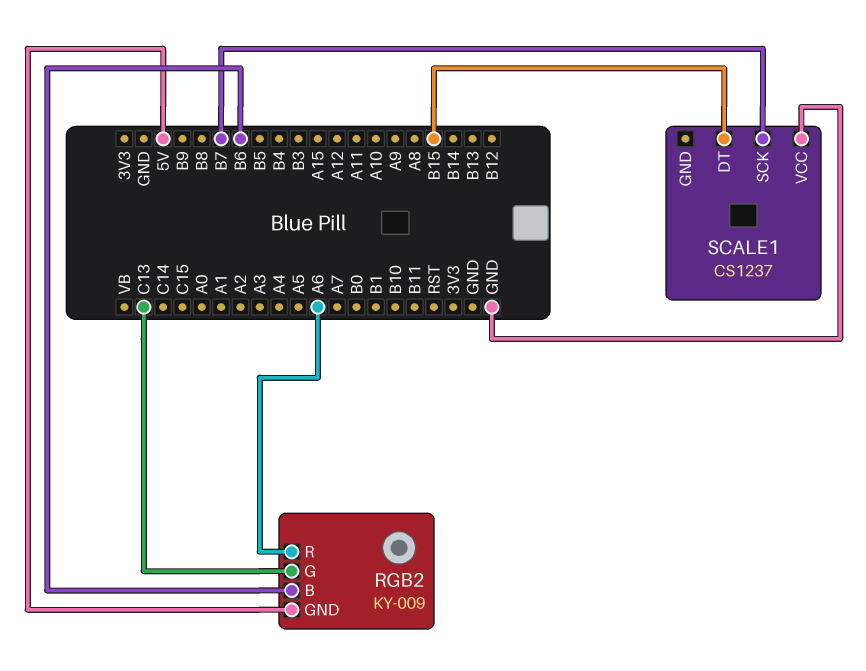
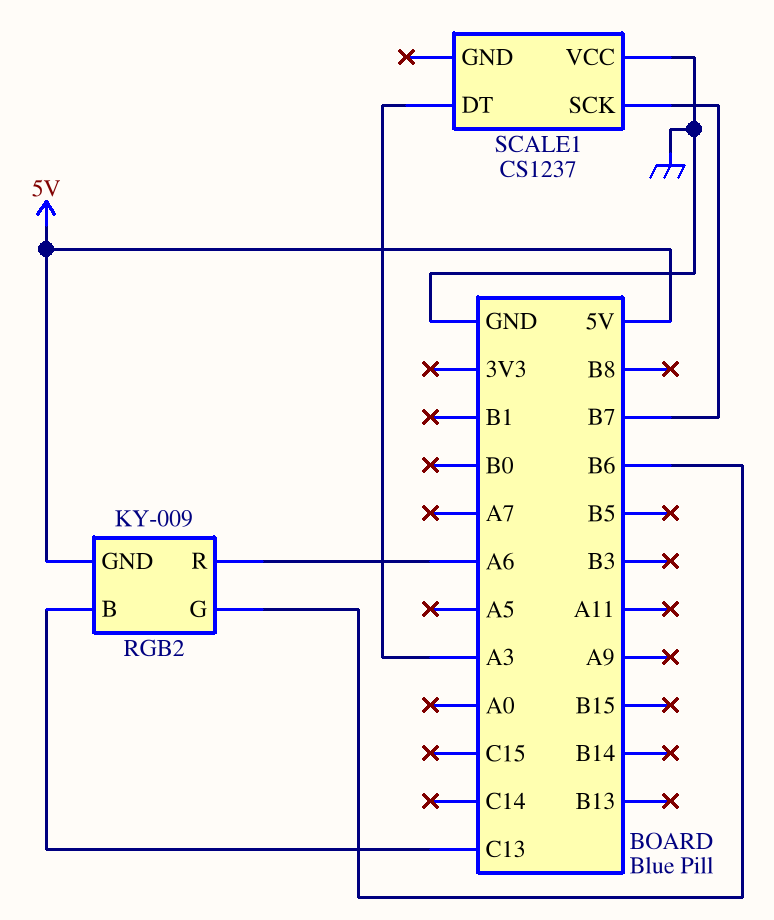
RGB2 pin B: B6 -> C13
RGB2 pin G: C13 -> B6
SCALE1 pin DT: B15 -> A3

